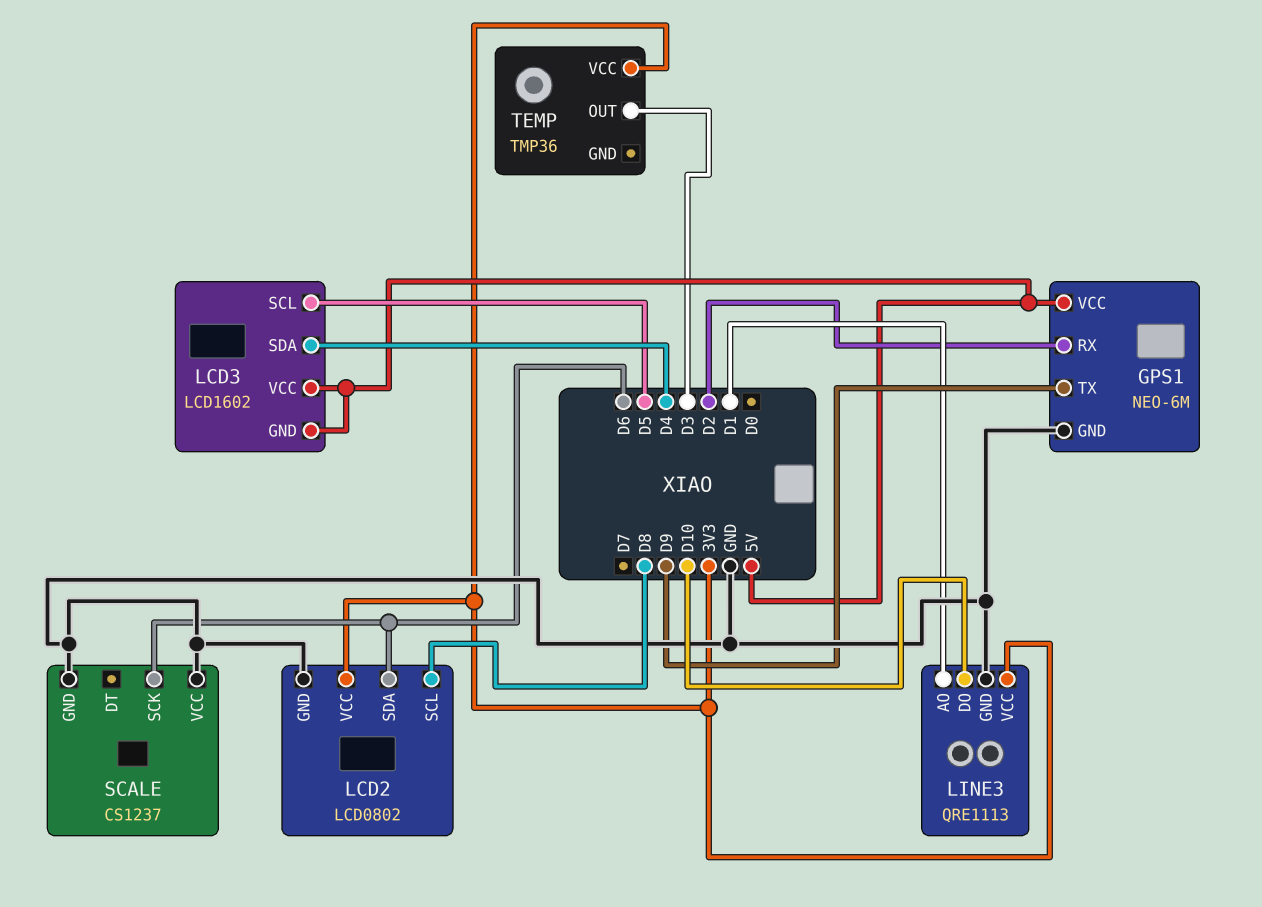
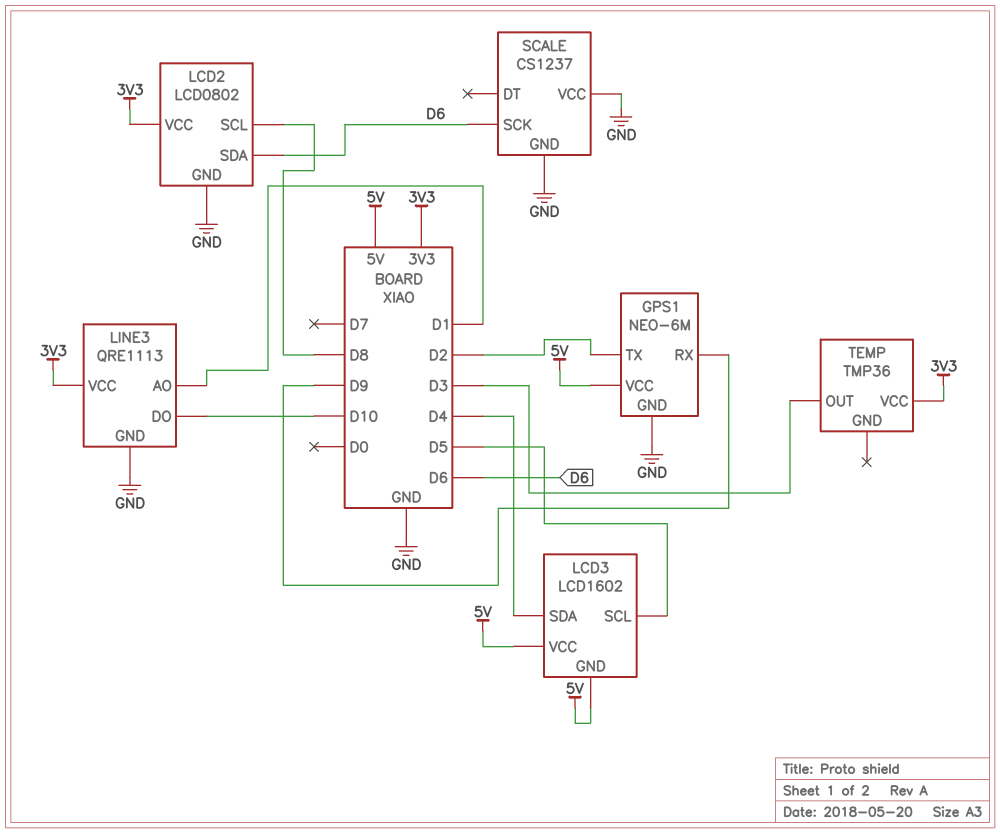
GPS1 pin RX: D2 -> D9
GPS1 pin TX: D9 -> D2

